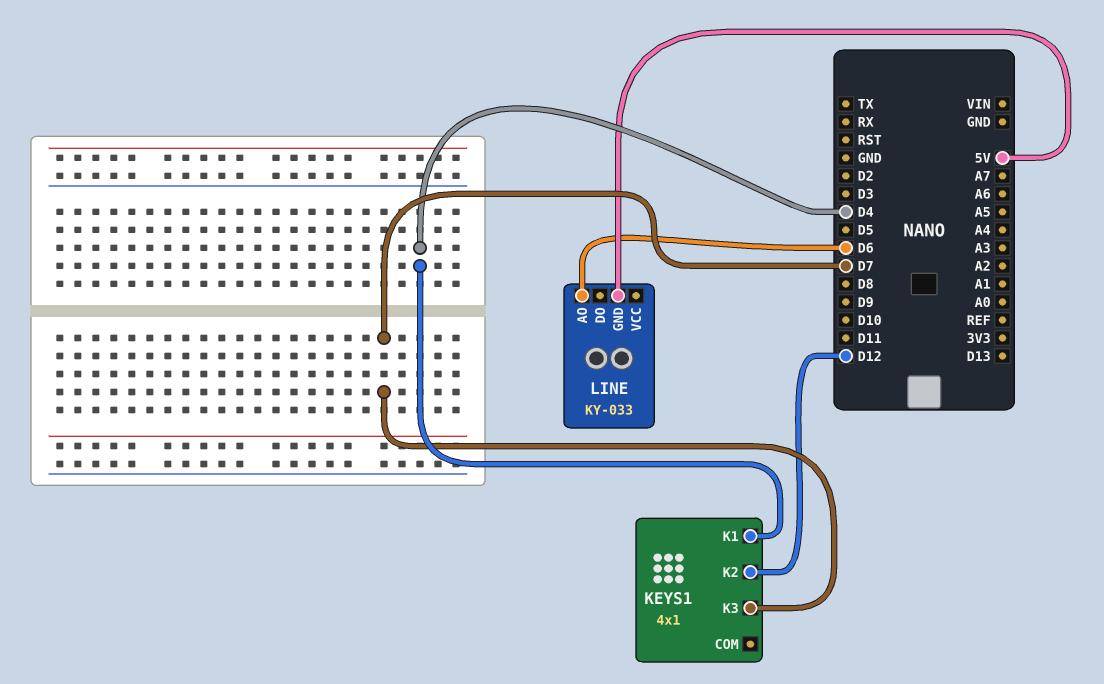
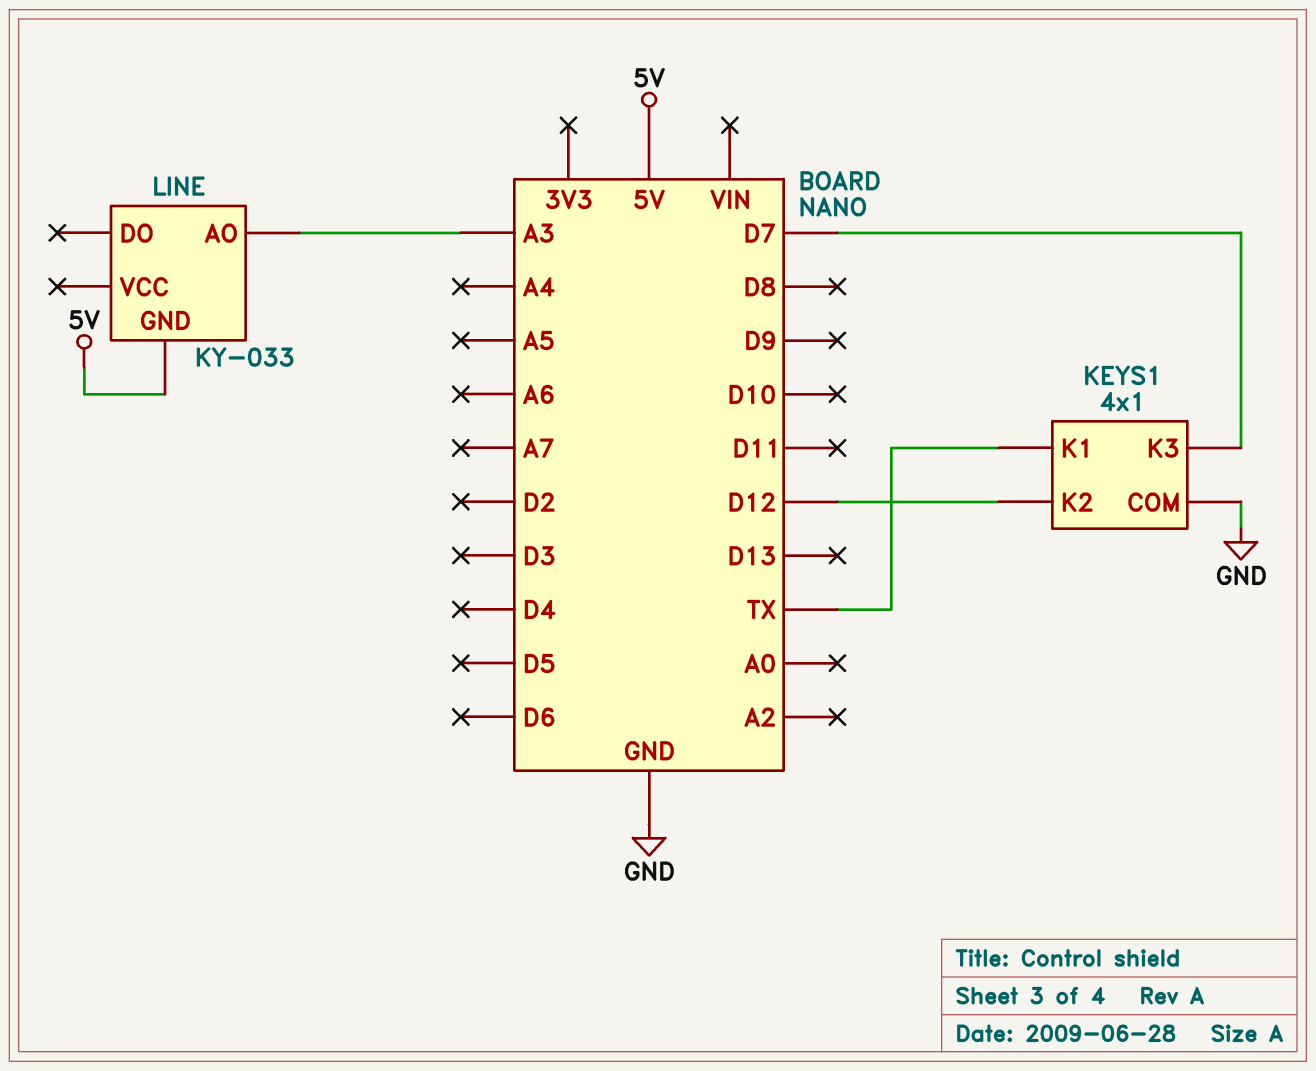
KEYS1 pin COM: none -> GND
KEYS1 pin K1: D4 -> TX
LINE pin AO: D6 -> A3

